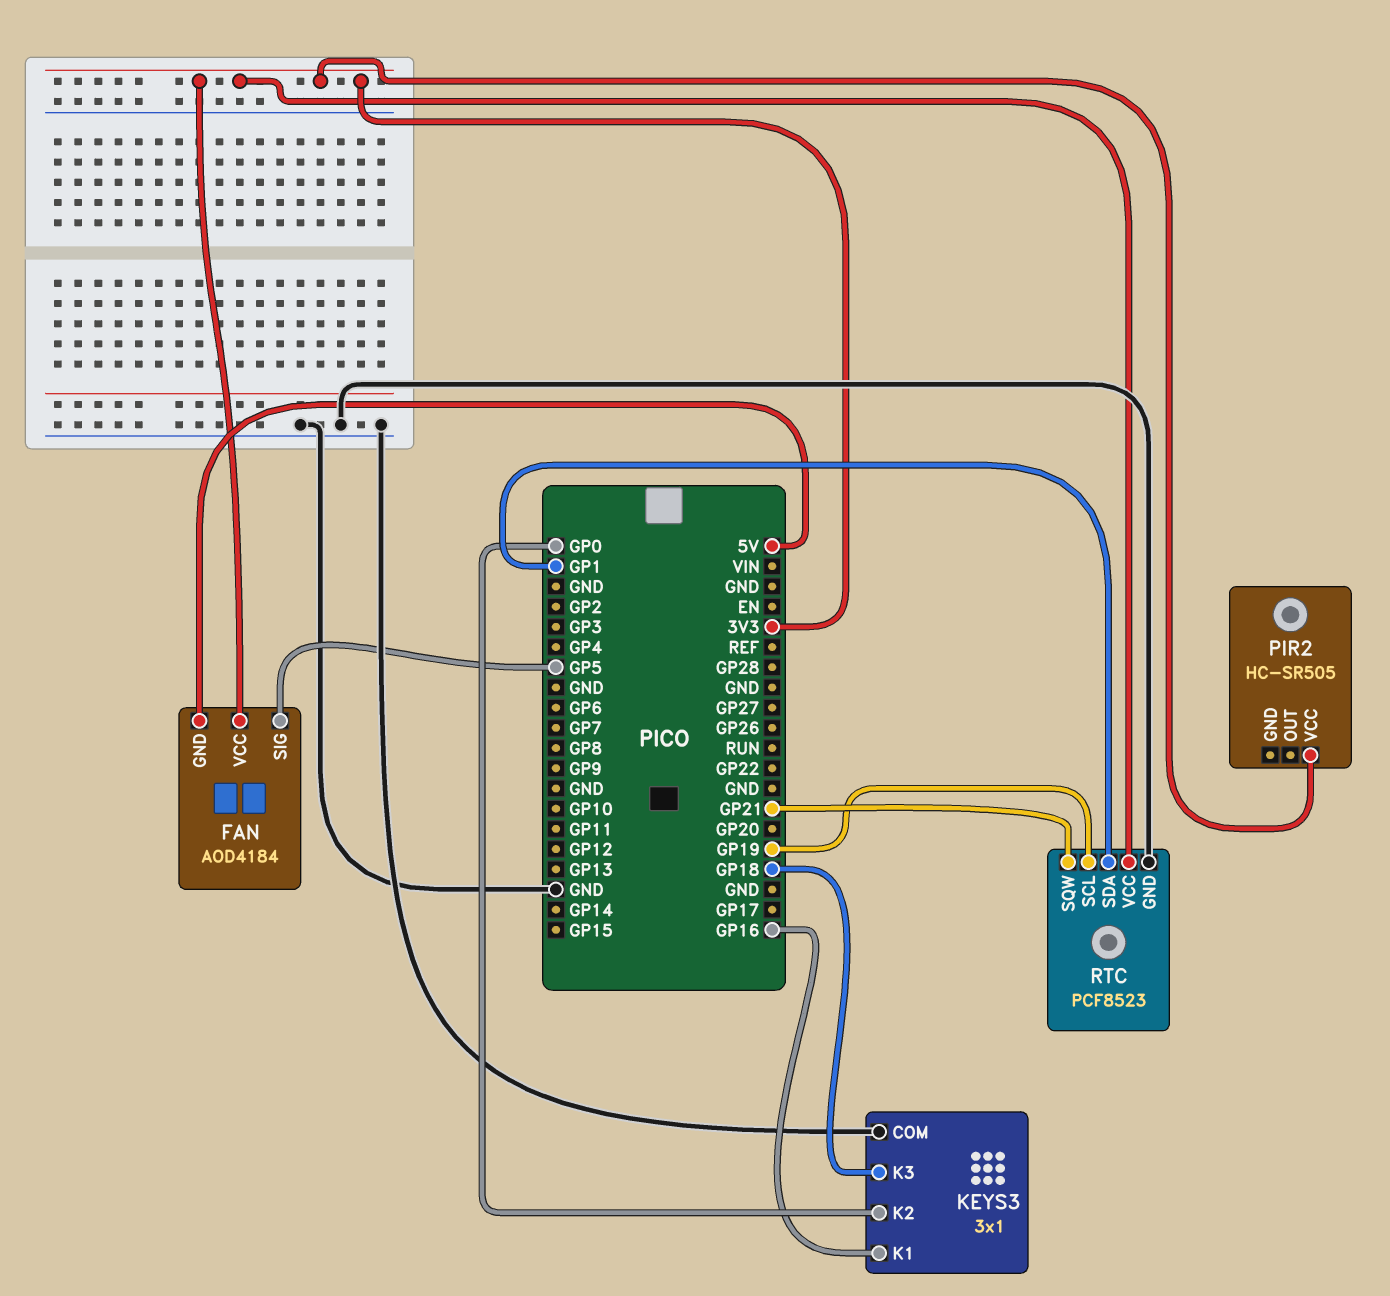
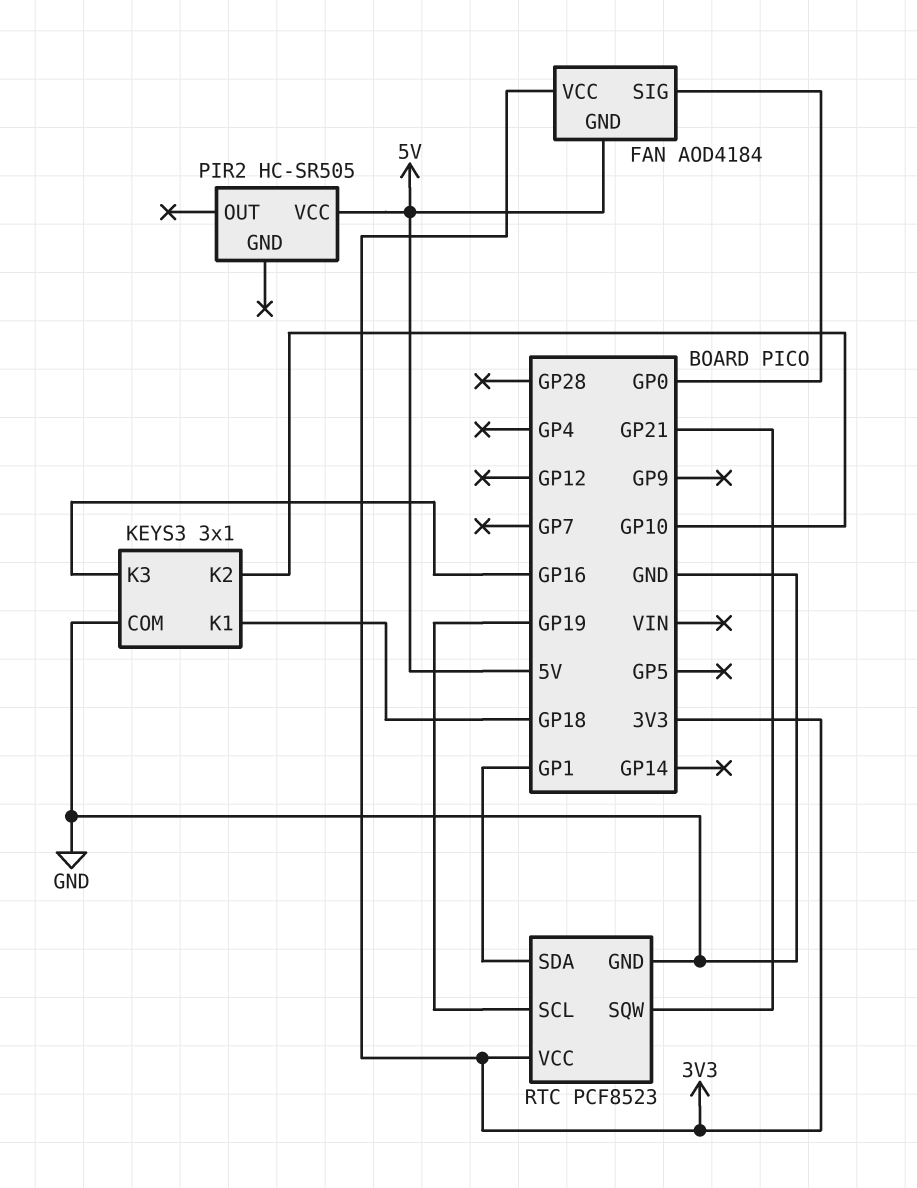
FAN pin SIG: GP5 -> GP0
KEYS3 pin K1: GP16 -> GP18
KEYS3 pin K2: GP0 -> GP10
KEYS3 pin K3: GP18 -> GP16
PIR2 pin VCC: 3V3 -> 5V

